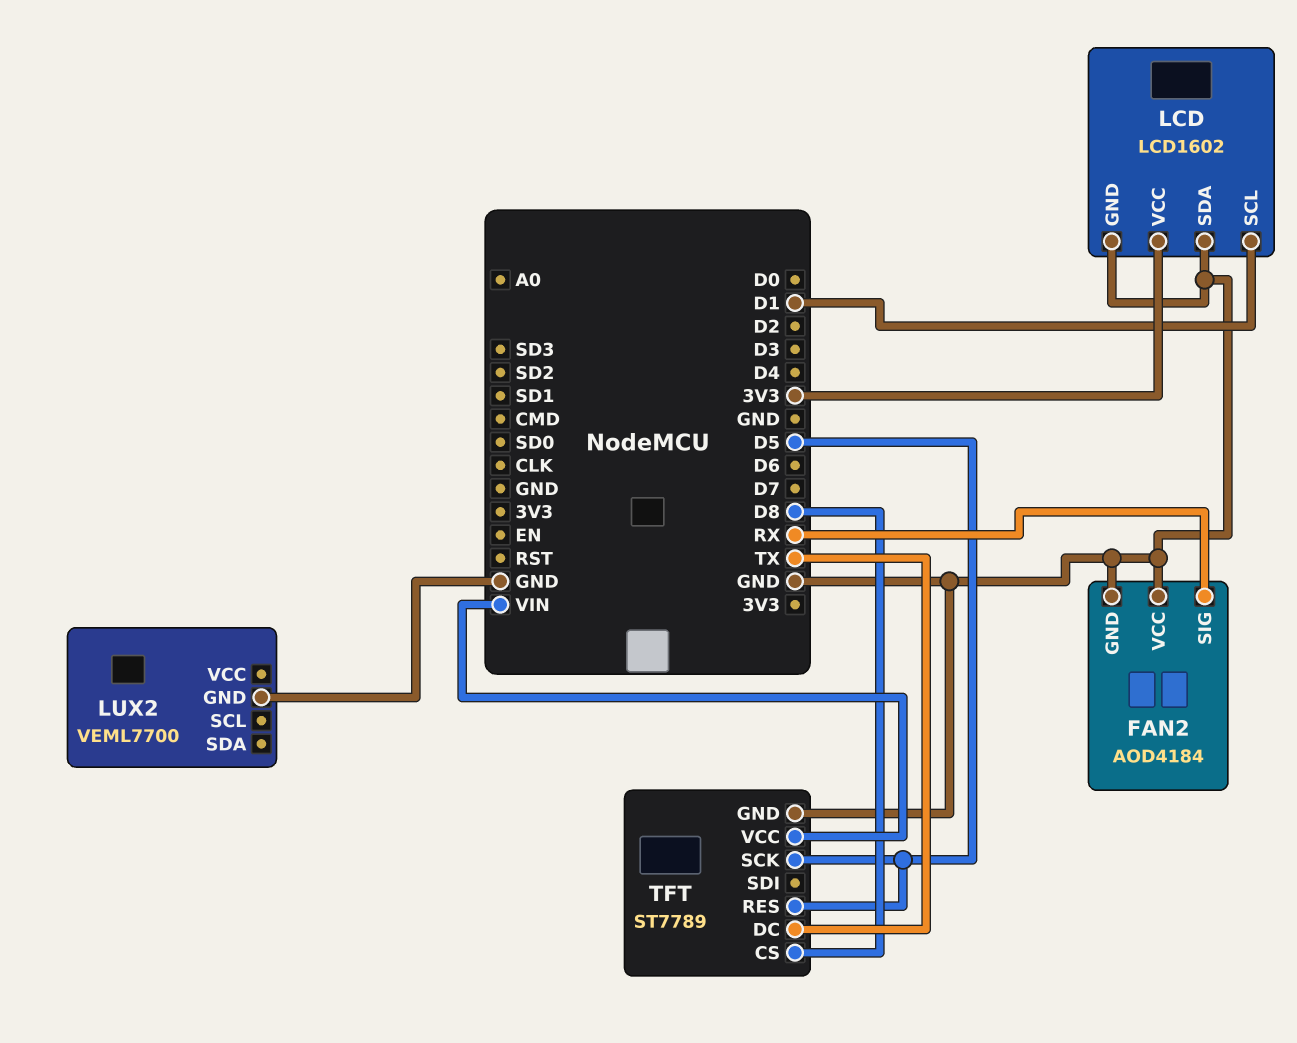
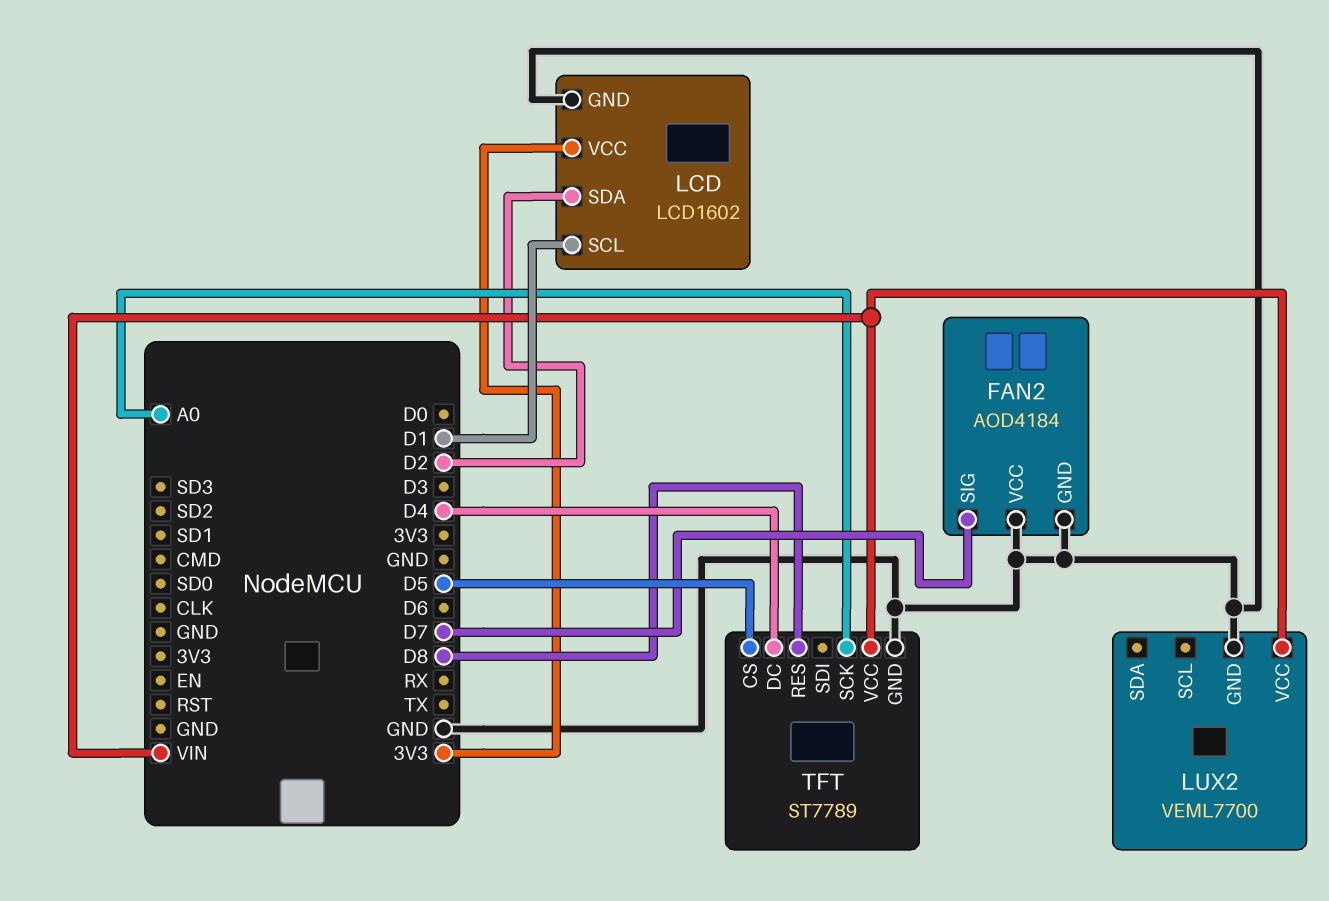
FAN2 pin SIG: RX -> D7
LCD pin SDA: GND -> D2
LUX2 pin VCC: none -> VIN
TFT pin CS: D8 -> D5
TFT pin DC: TX -> D4
TFT pin RES: D5 -> D8
TFT pin SCK: D5 -> A0

